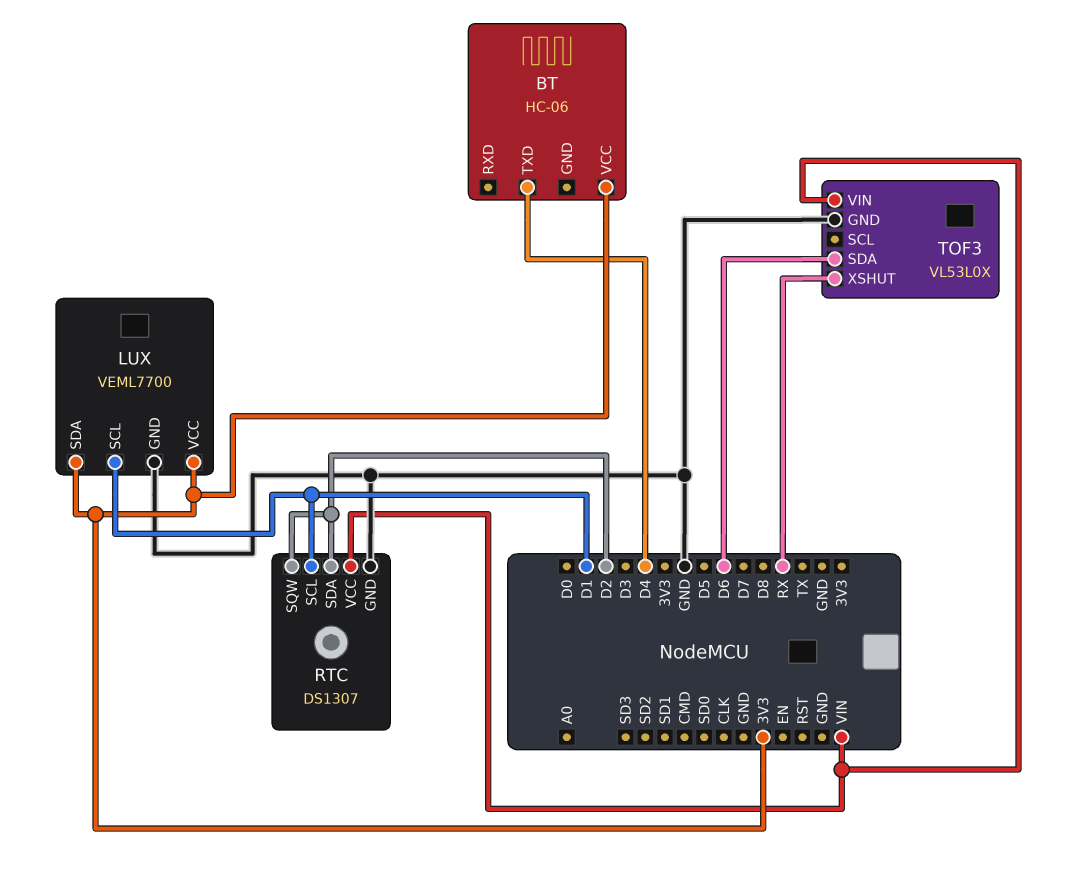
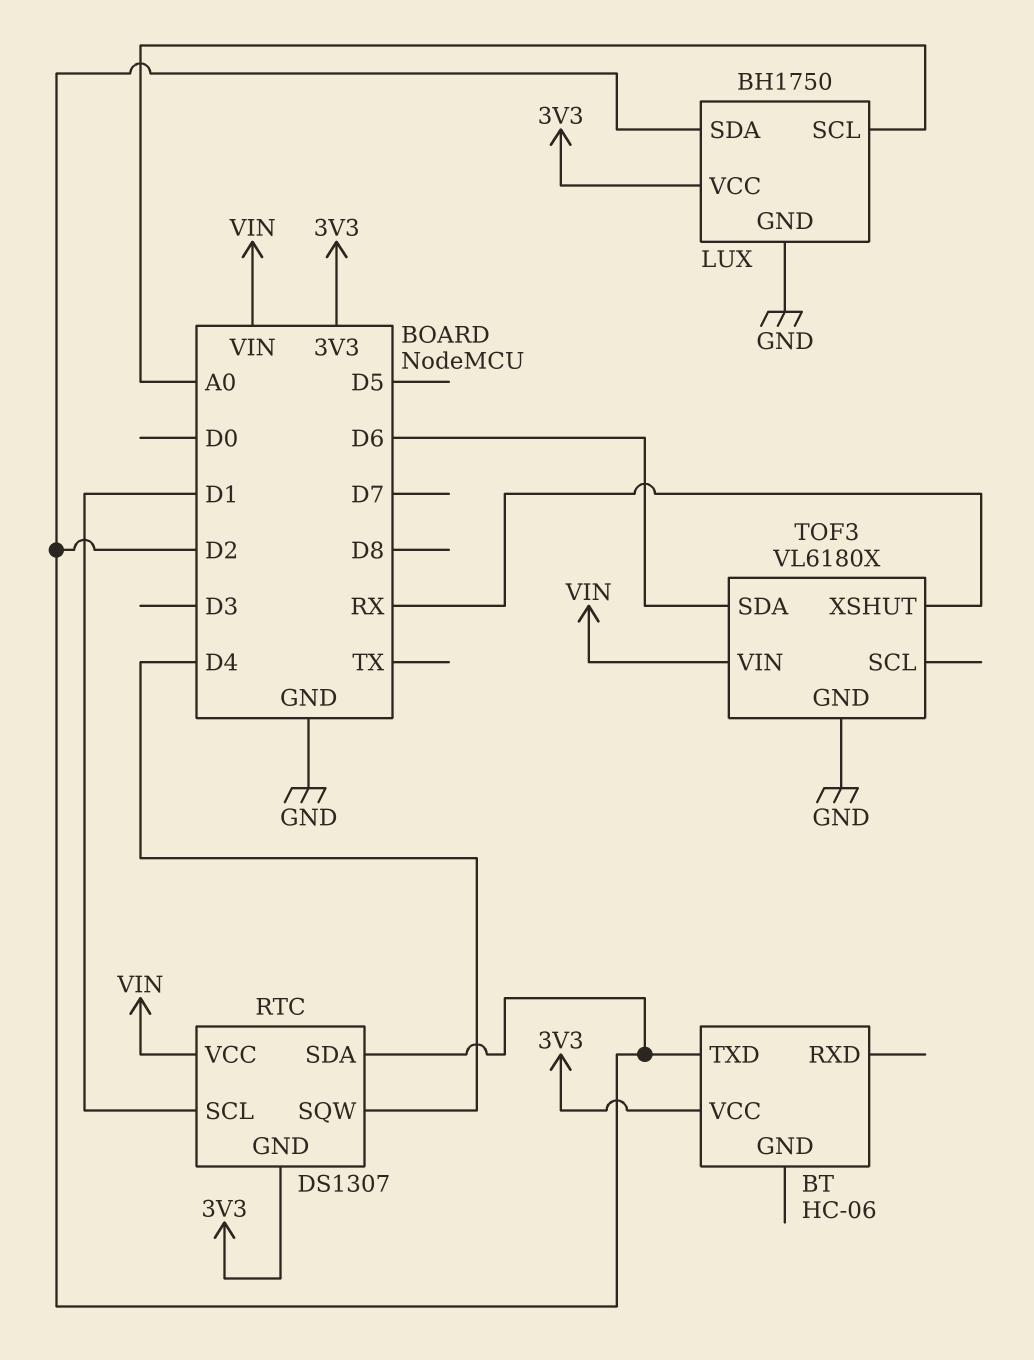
BT pin TXD: D4 -> D2
LUX: VEML7700 -> BH1750
LUX pin SCL: D1 -> A0
LUX pin SDA: 3V3 -> D2
RTC pin GND: GND -> 3V3
RTC pin SQW: D2 -> D4
TOF3: VL53L0X -> VL6180X

